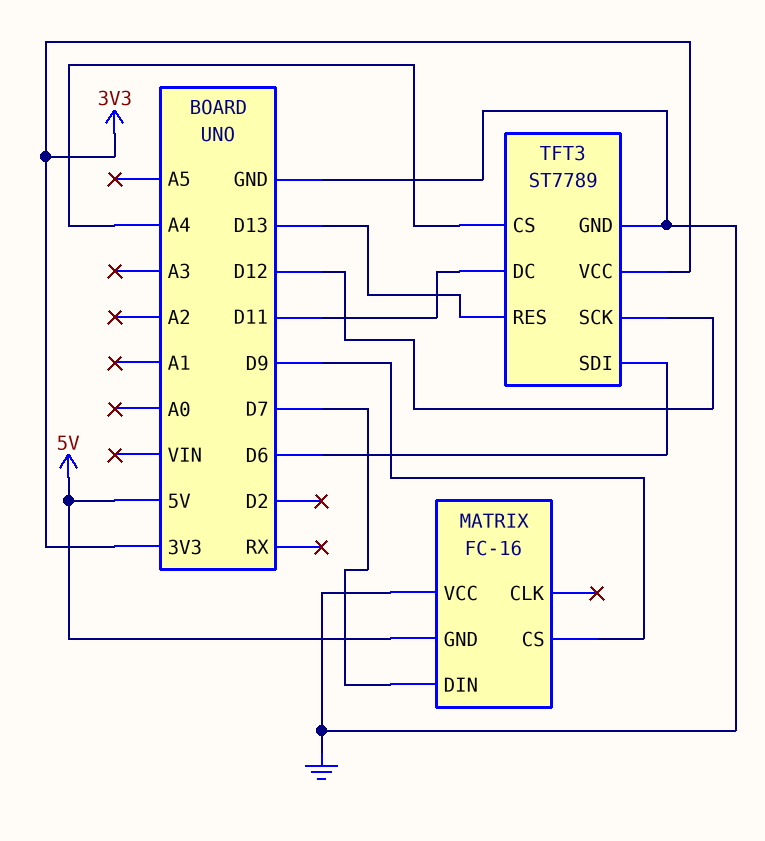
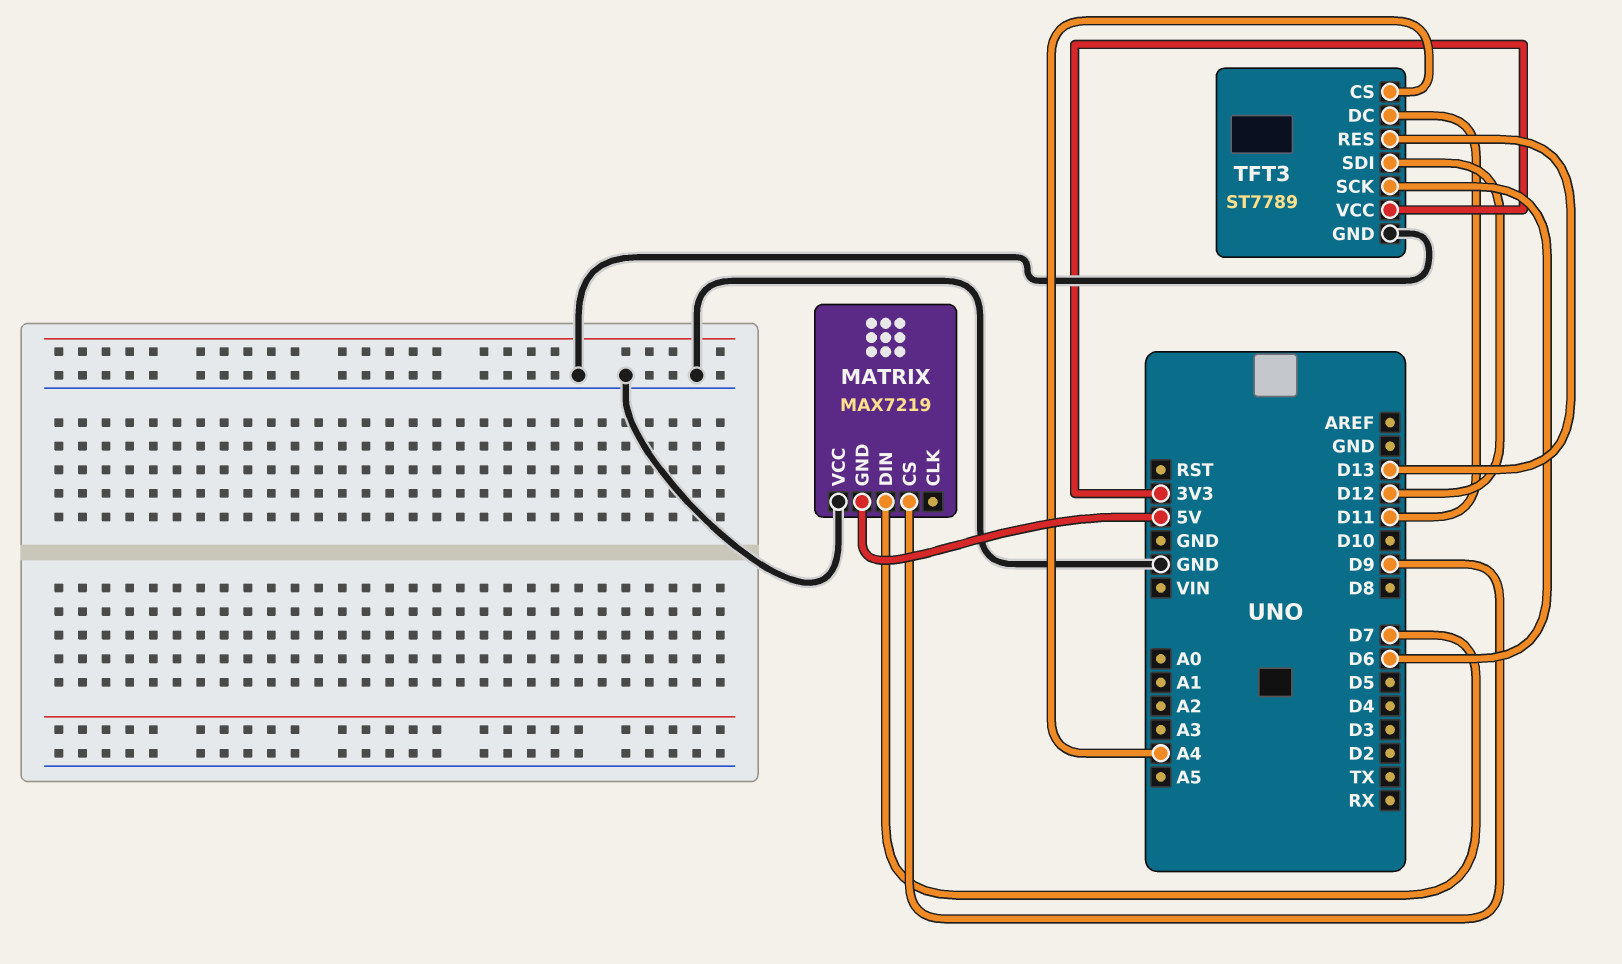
MATRIX: FC-16 -> MAX7219
TFT3 pin SCK: D12 -> D6
TFT3 pin SDI: D6 -> D12

